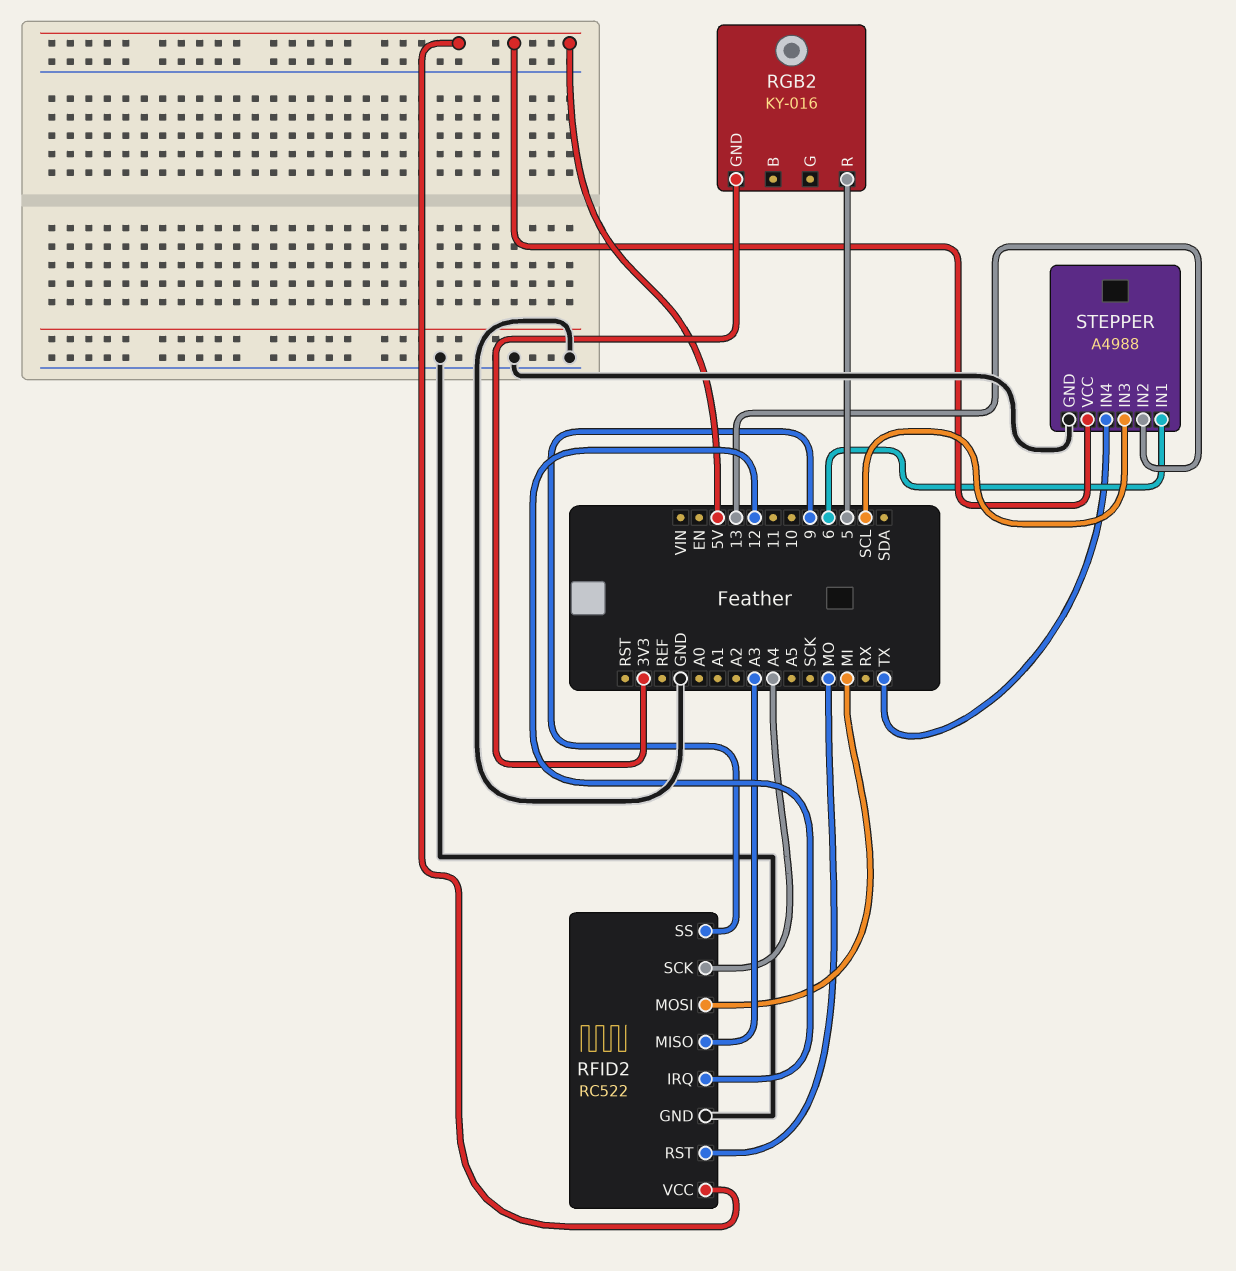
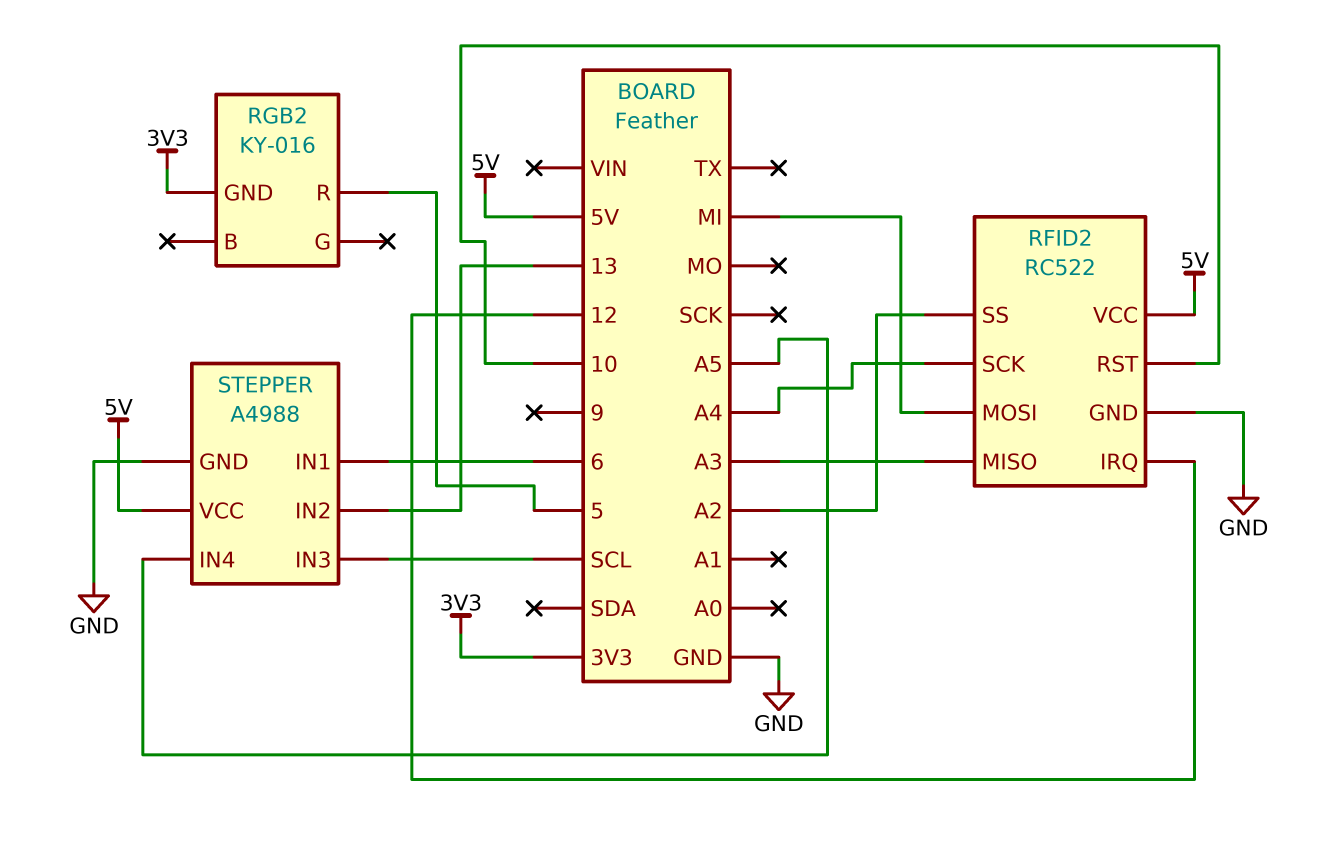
RFID2 pin RST: MO -> 10
RFID2 pin SS: 9 -> A2
STEPPER pin IN4: TX -> A5

